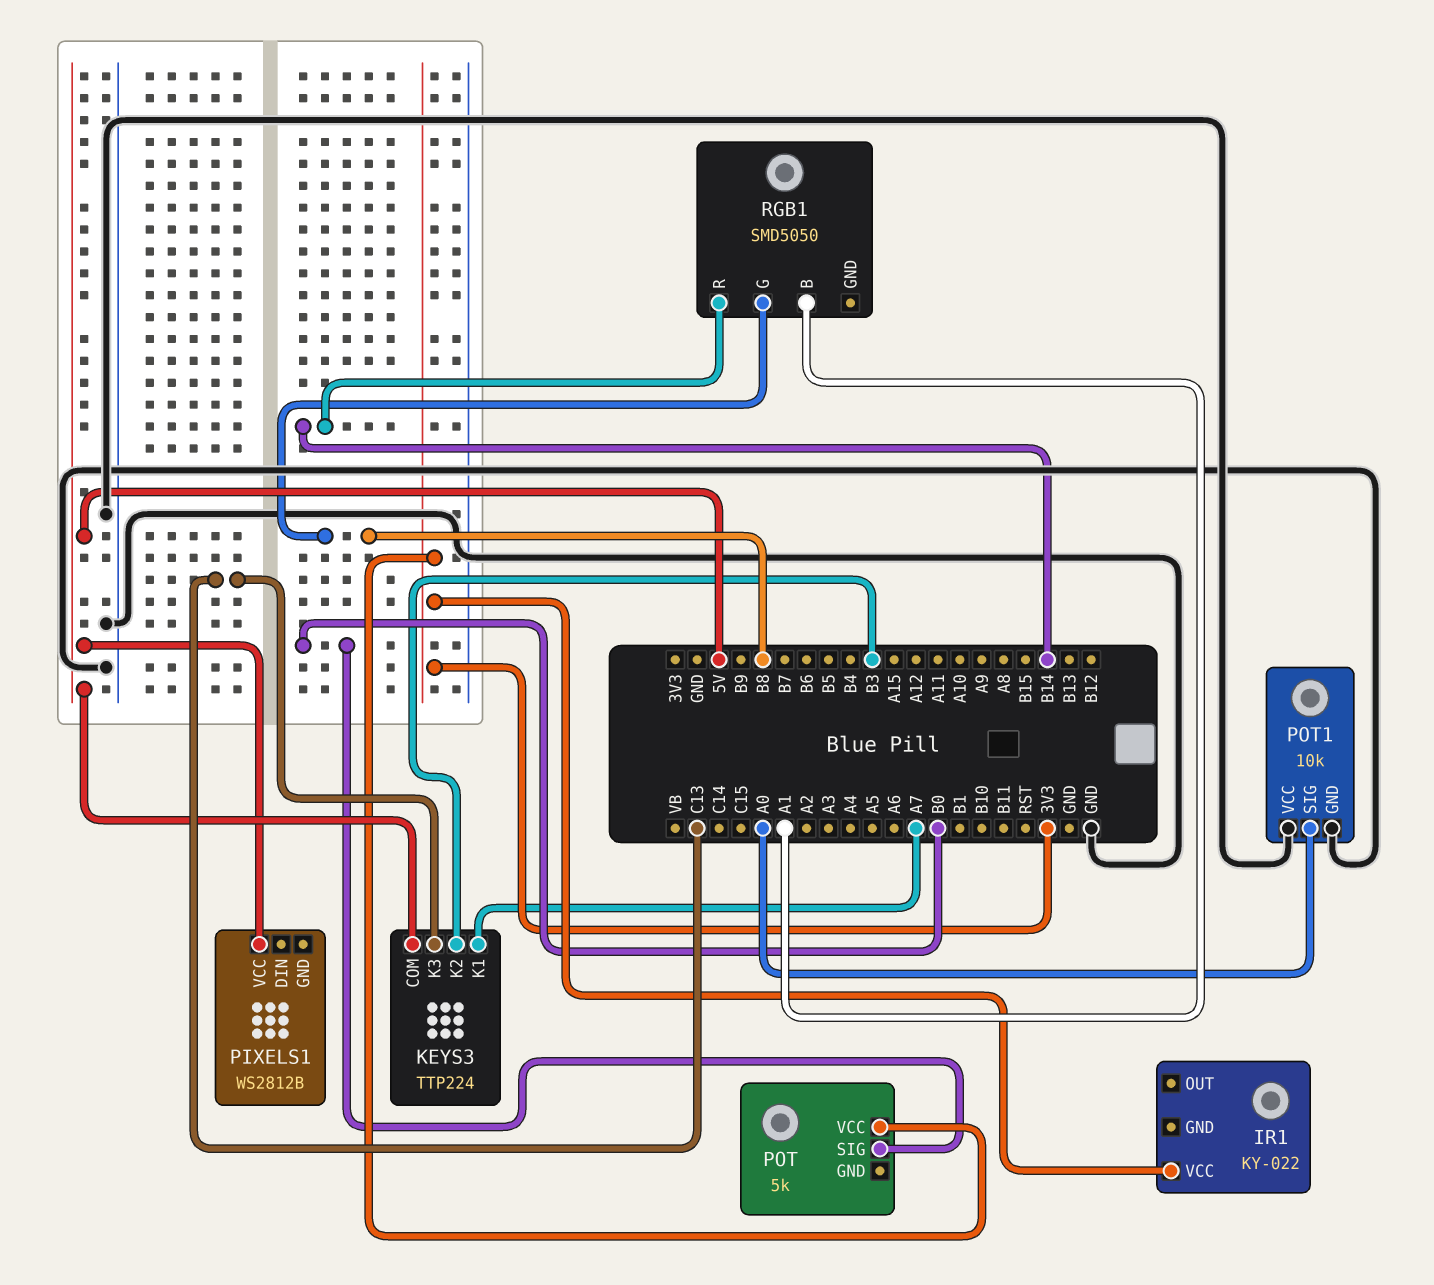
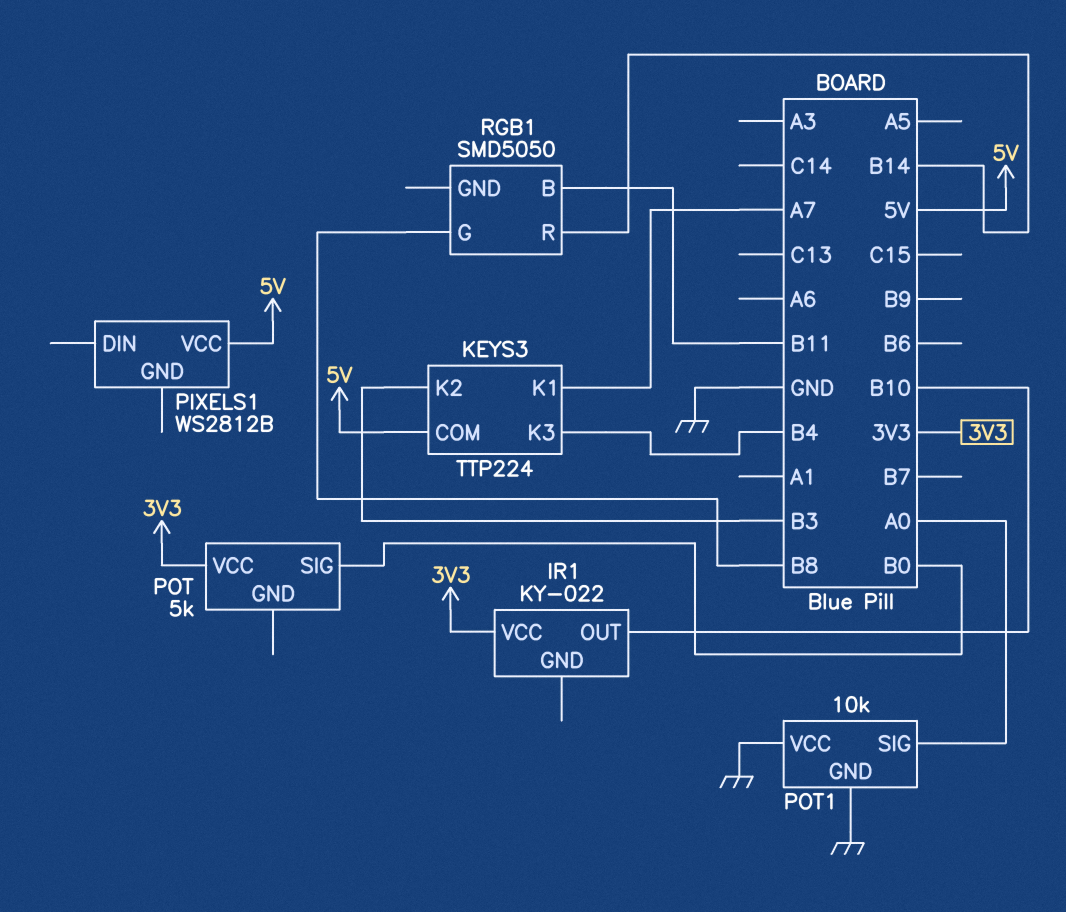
IR1 pin OUT: none -> B10
KEYS3 pin K3: C13 -> B4
RGB1 pin B: A1 -> B11

